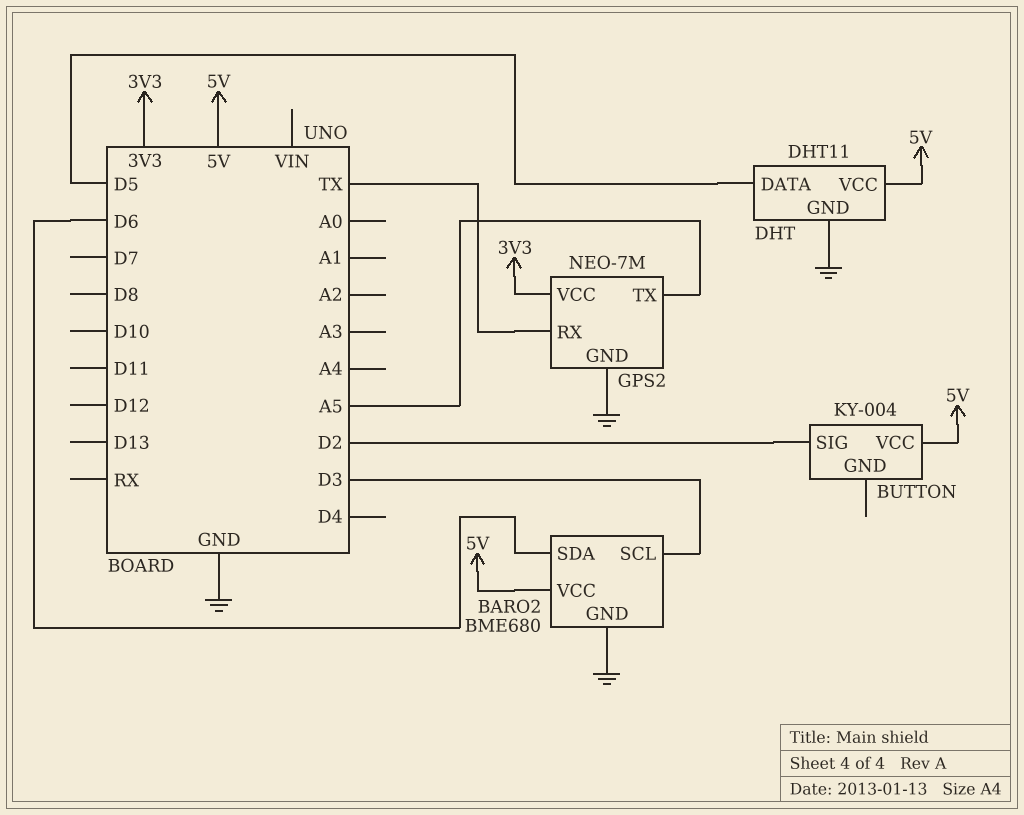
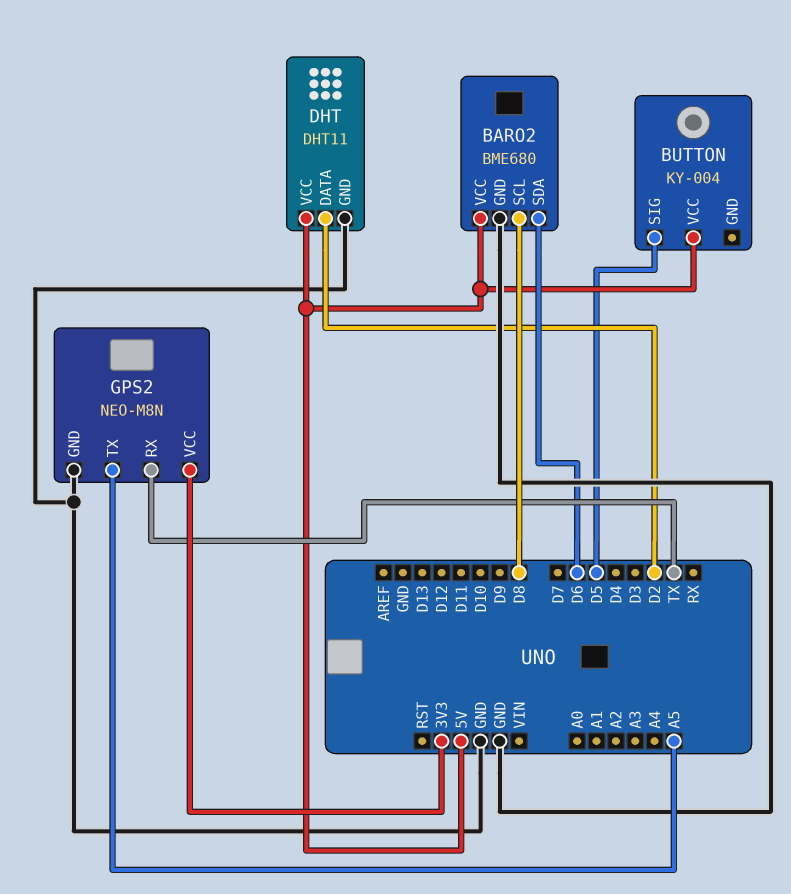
BARO2 pin SCL: D3 -> D8
BUTTON pin SIG: D2 -> D5
DHT pin DATA: D5 -> D2
GPS2: NEO-7M -> NEO-M8N

